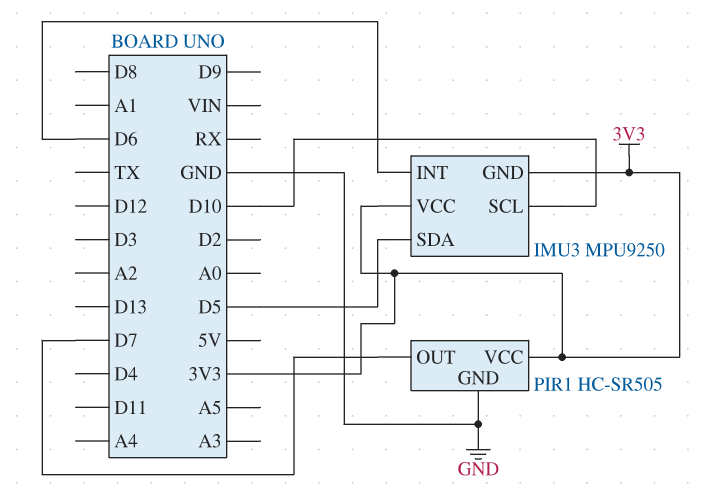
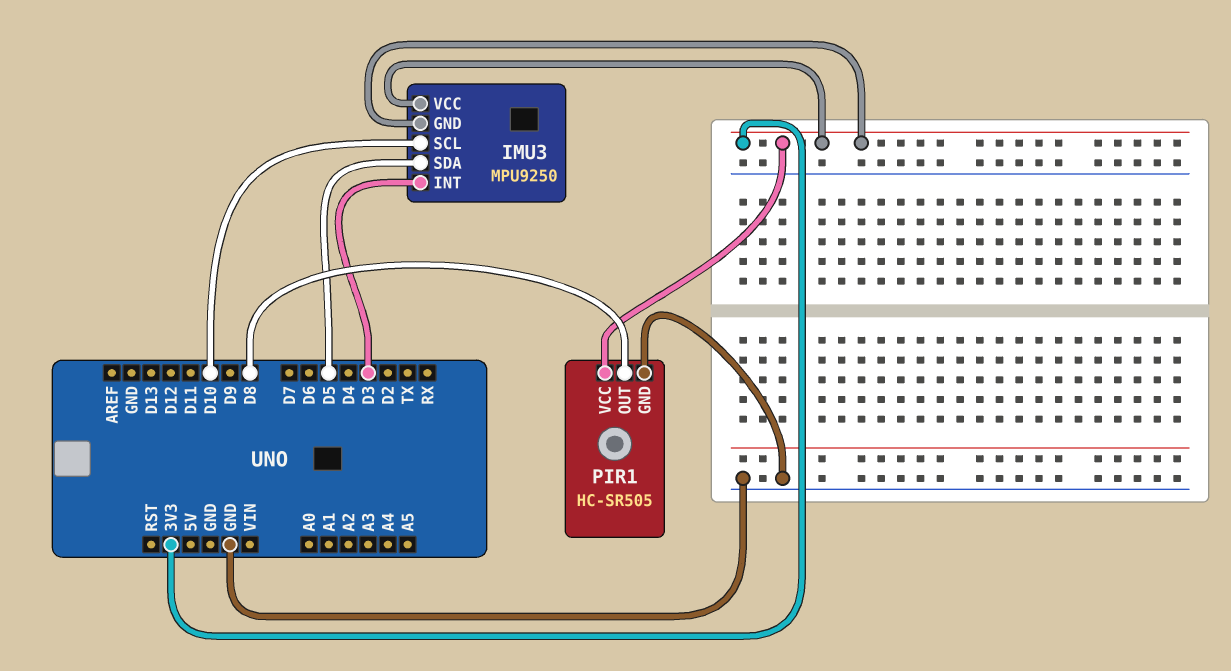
IMU3 pin INT: D6 -> D3
PIR1 pin OUT: D7 -> D8

